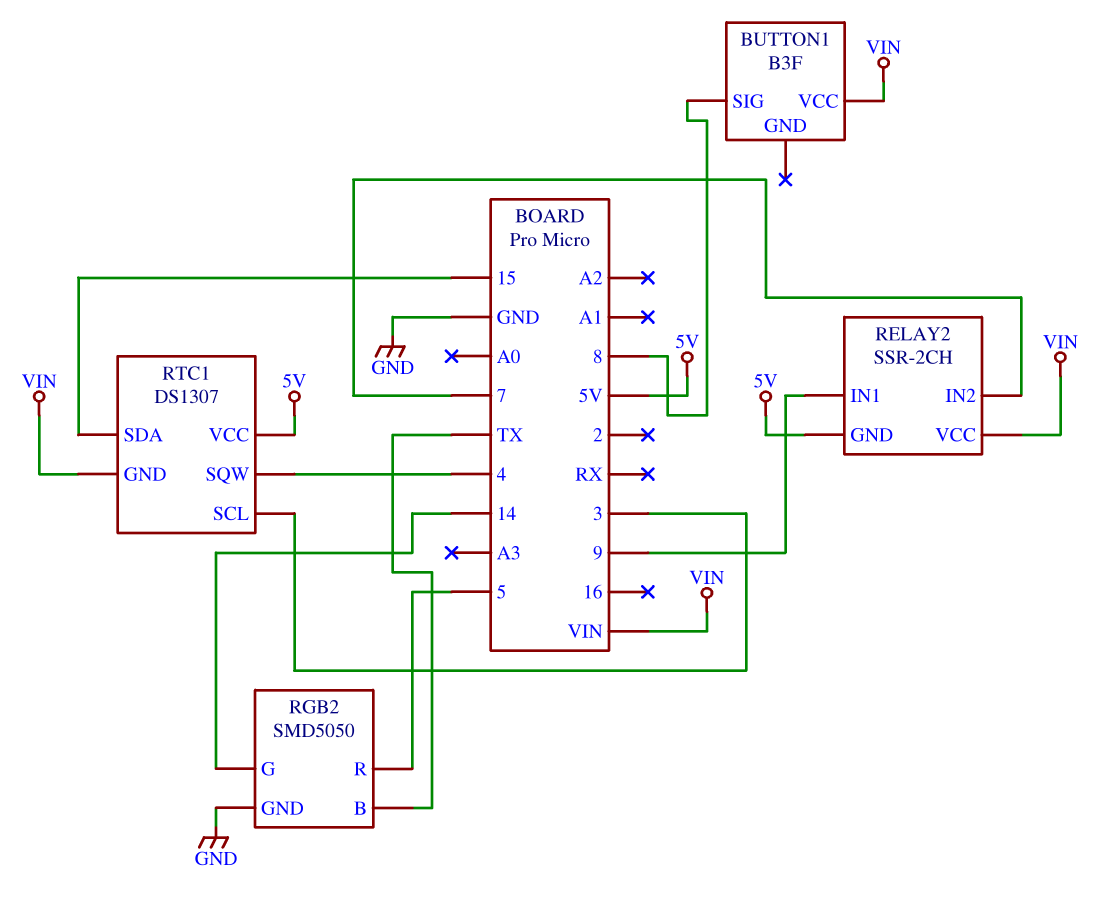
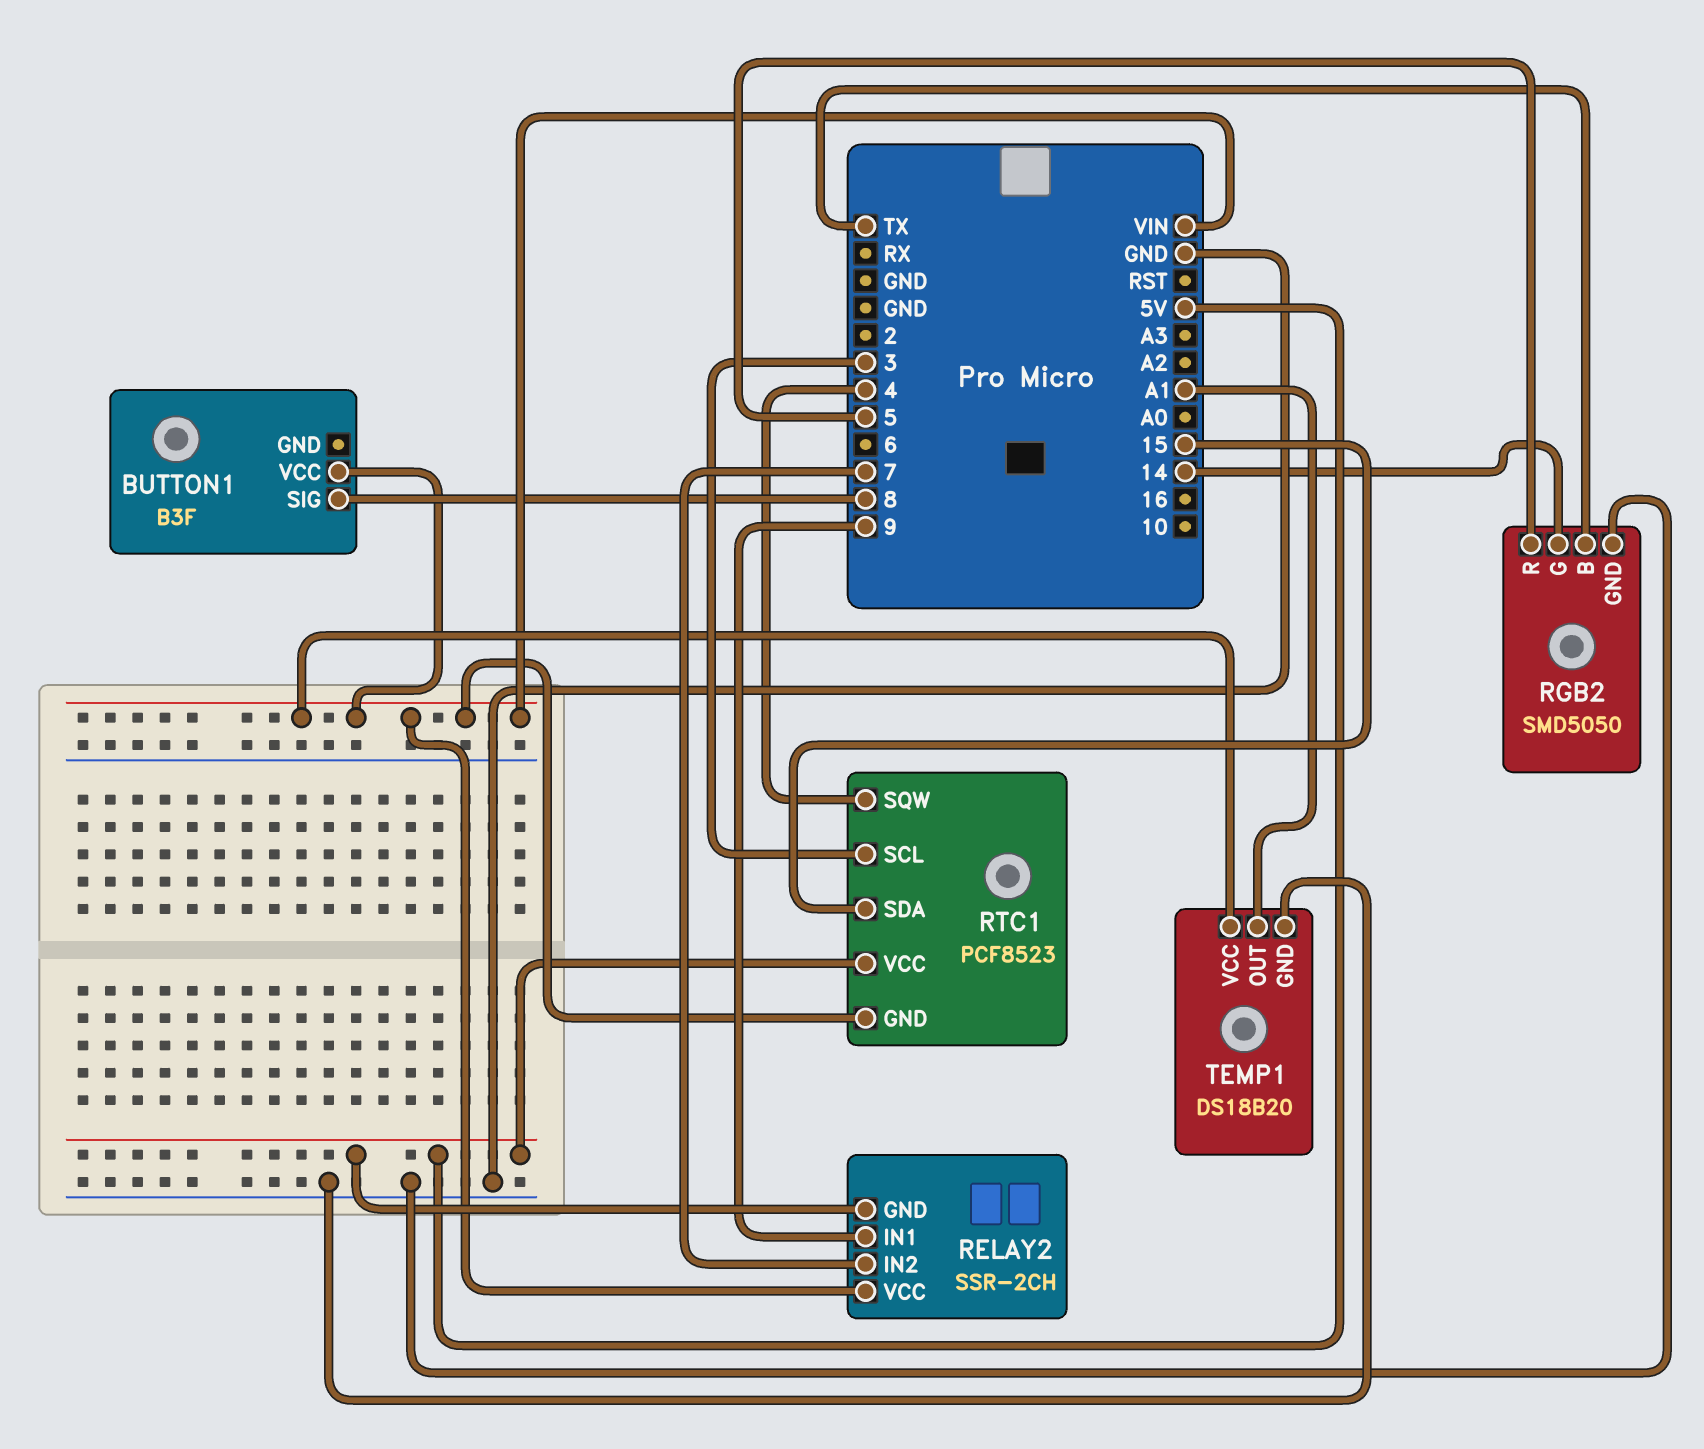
RTC1: DS1307 -> PCF8523
TEMP1: none -> DS18B20
TEMP1 pin GND: none -> GND
TEMP1 pin OUT: none -> A1
TEMP1 pin VCC: none -> VIN

